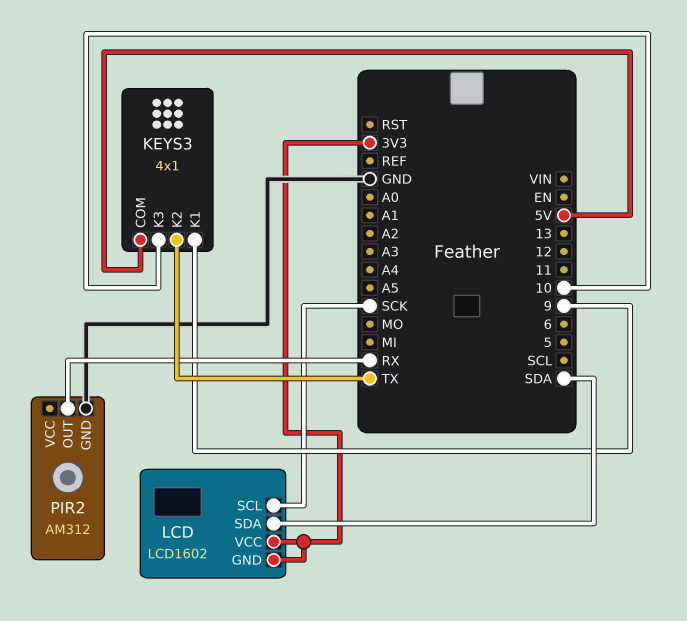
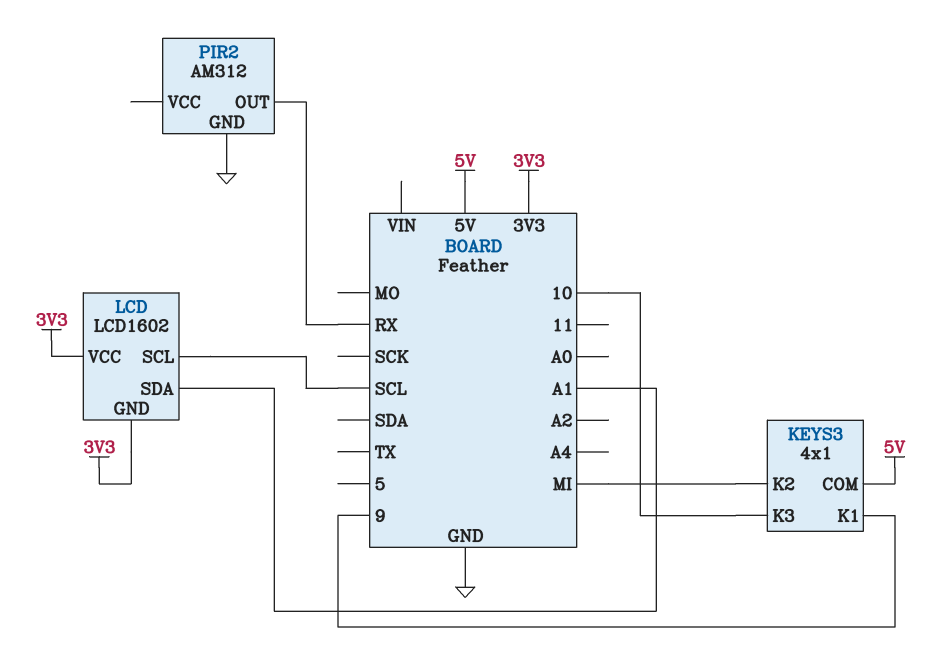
KEYS3 pin K2: TX -> MI
LCD pin SCL: SCK -> SCL
LCD pin SDA: SDA -> A1

